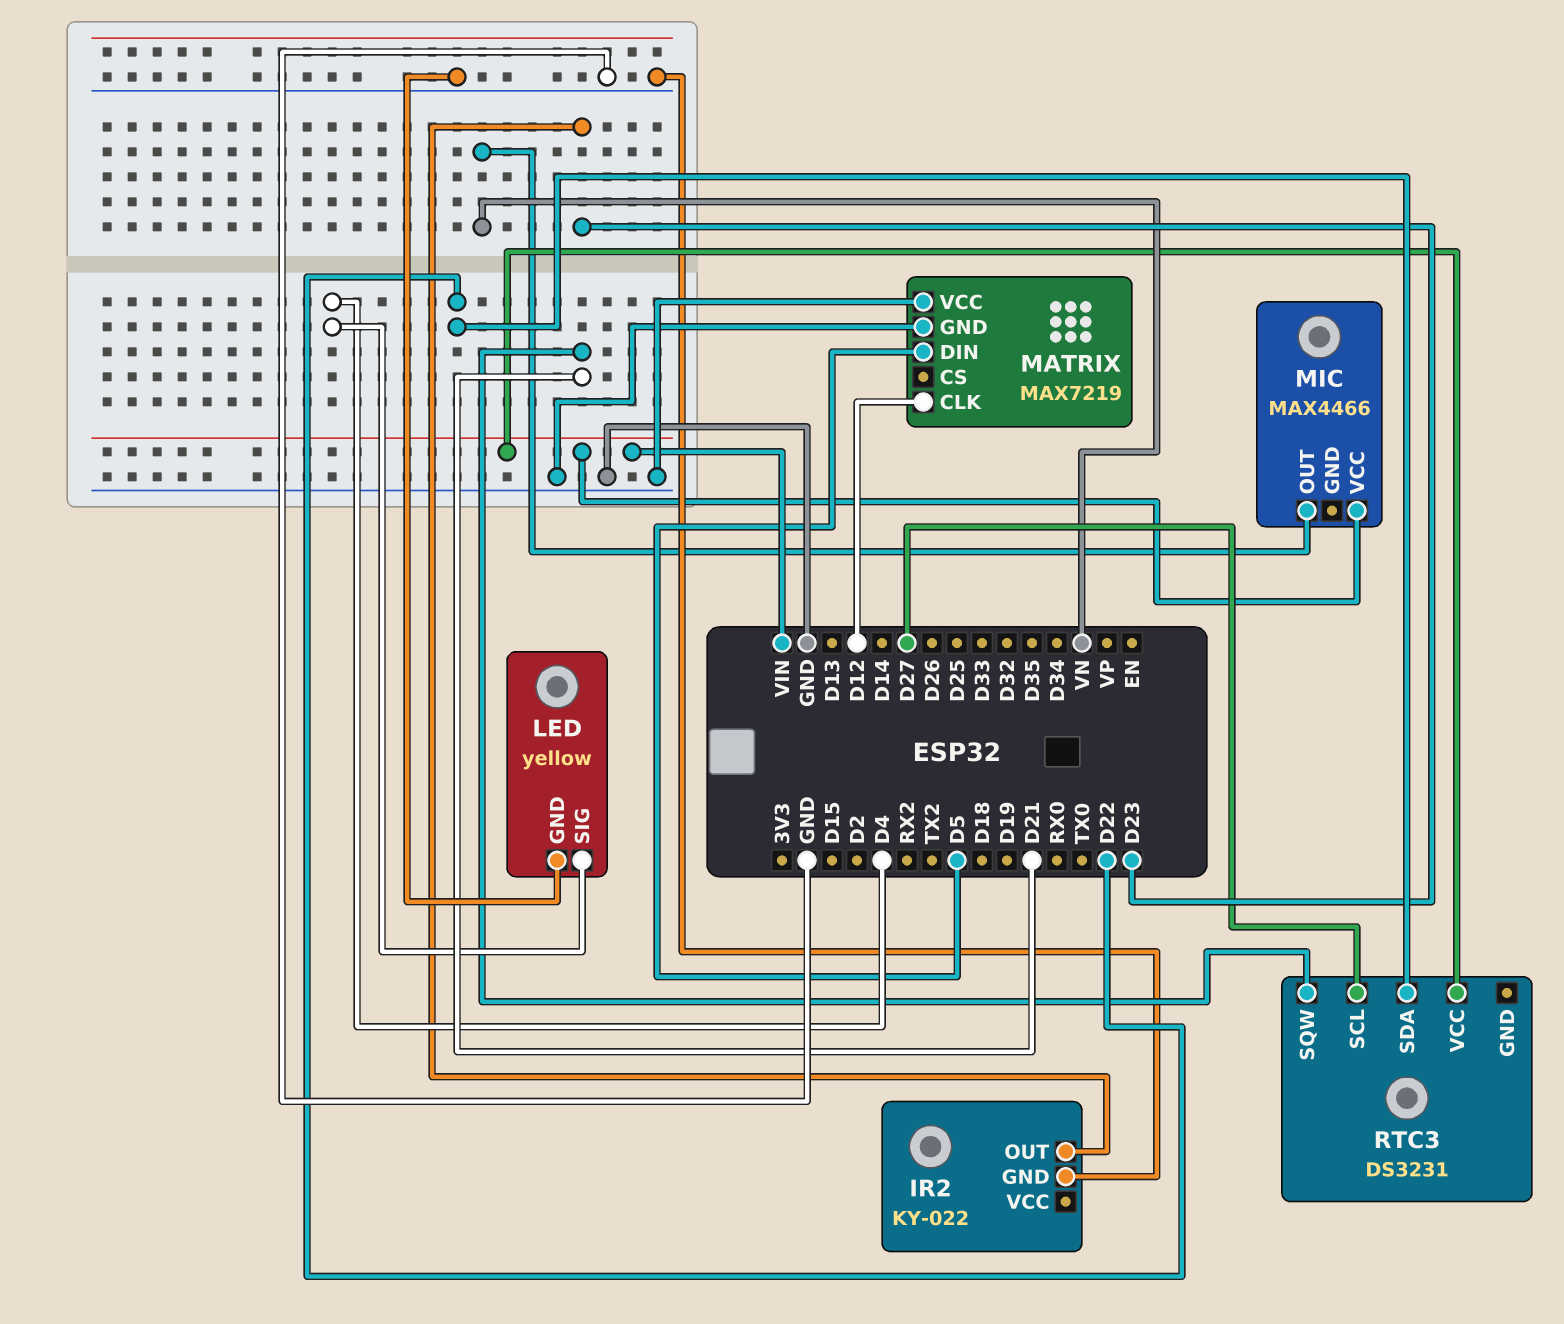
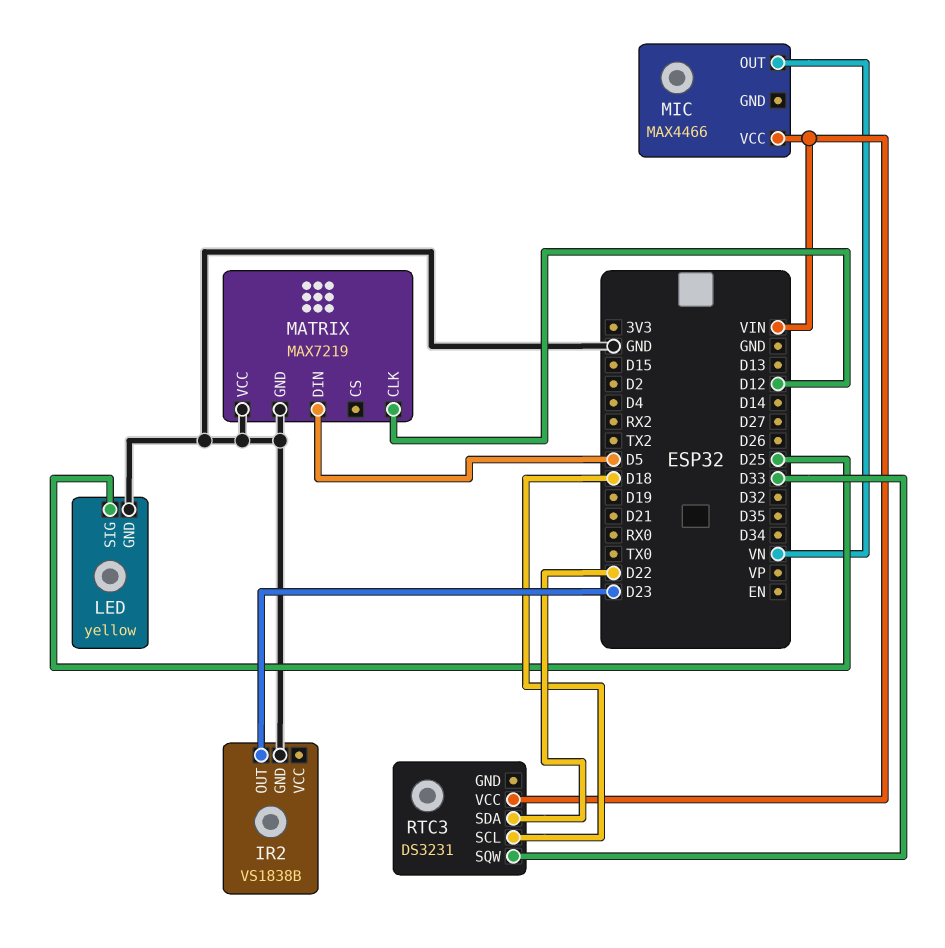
IR2: KY-022 -> VS1838B
LED pin SIG: D4 -> D25
RTC3 pin SCL: D27 -> D18
RTC3 pin SQW: D21 -> D33

